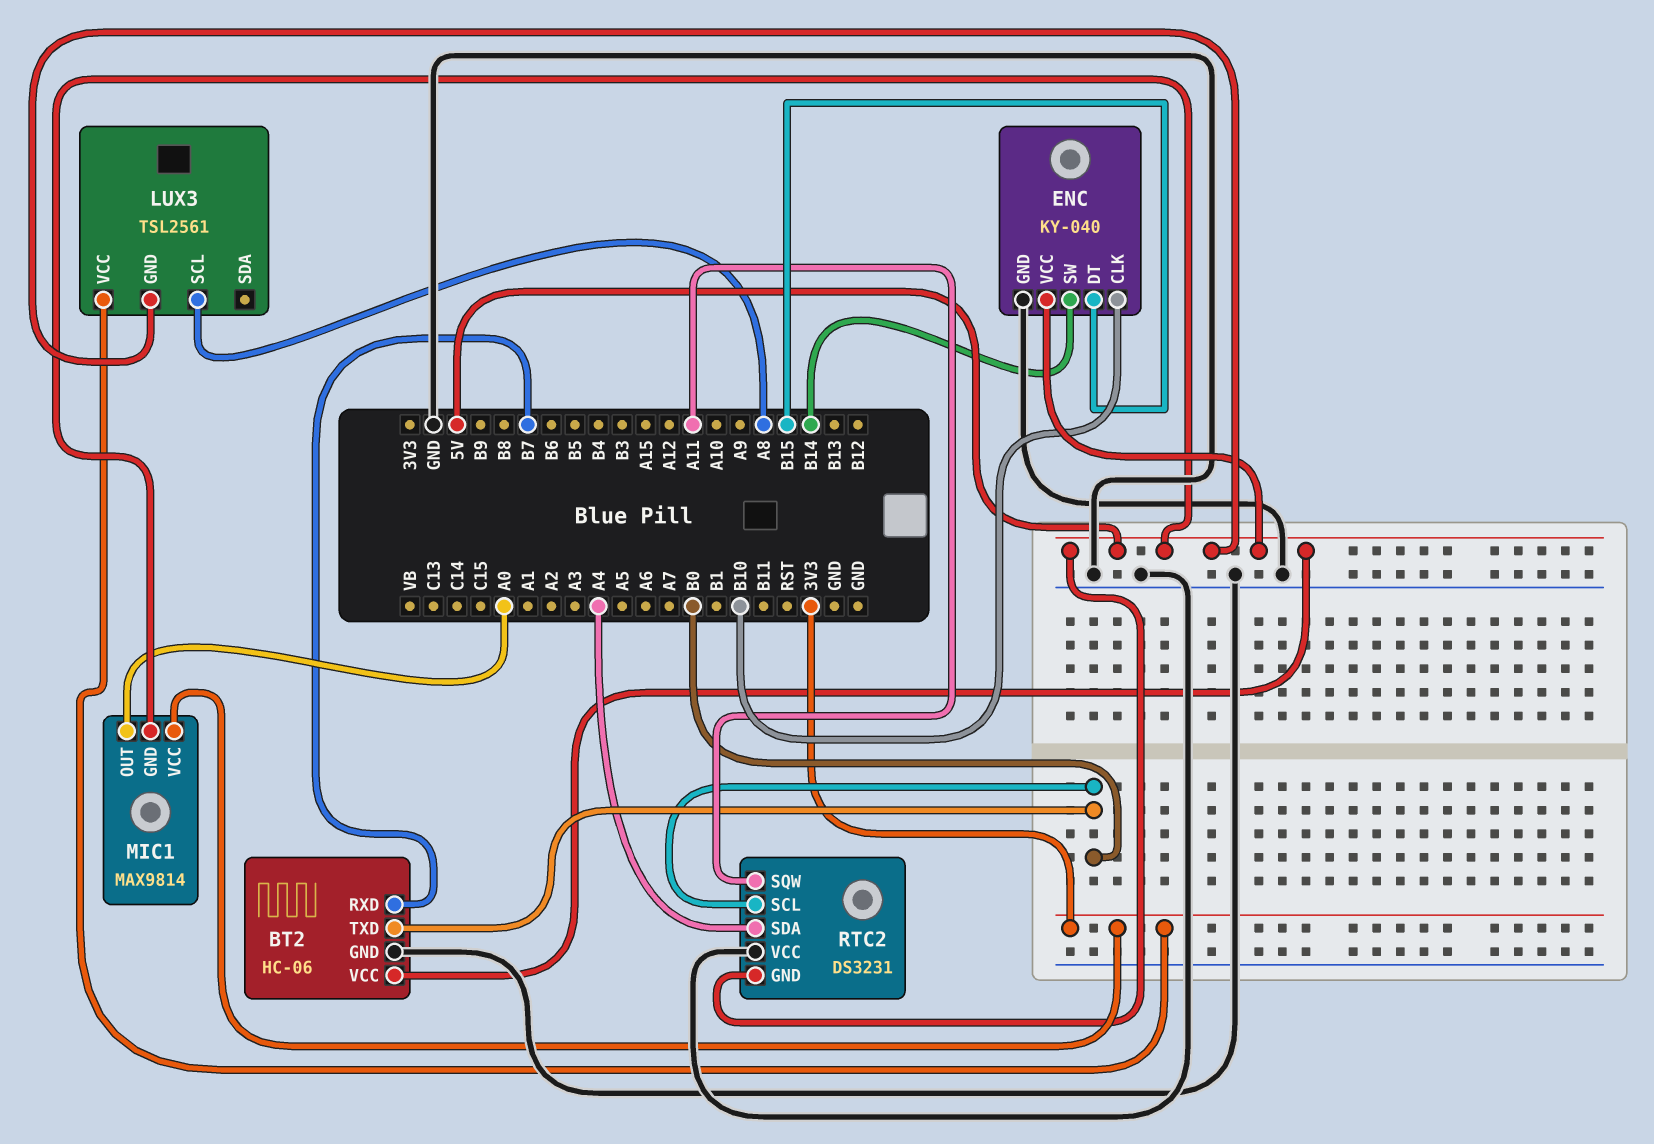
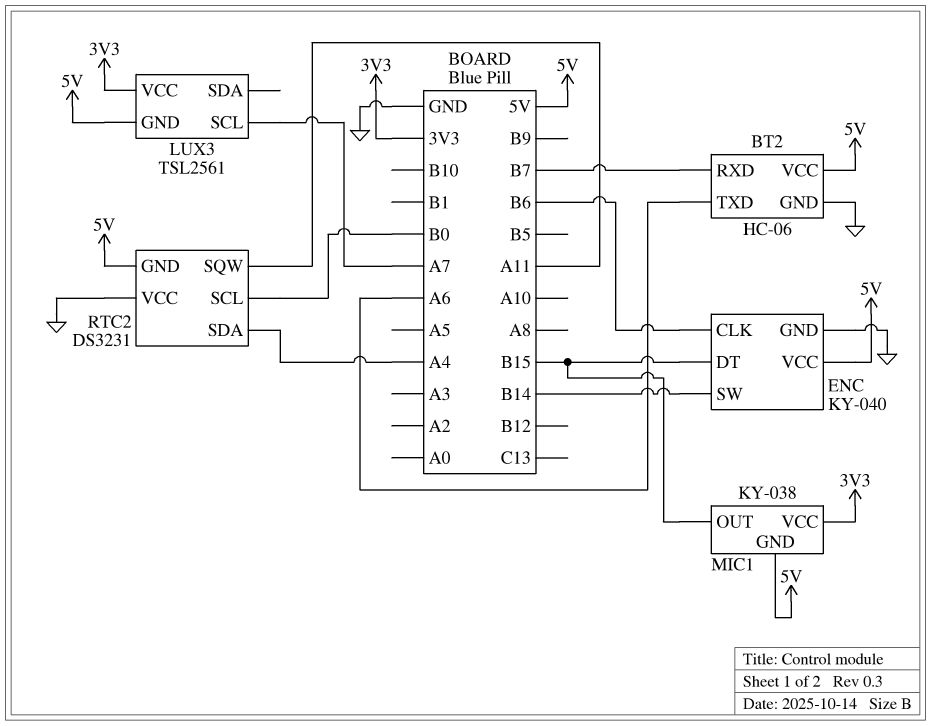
BT2 pin TXD: B0 -> A6
ENC pin CLK: B10 -> B6
LUX3 pin SCL: A8 -> A7
MIC1: MAX9814 -> KY-038
MIC1 pin OUT: A0 -> B15

